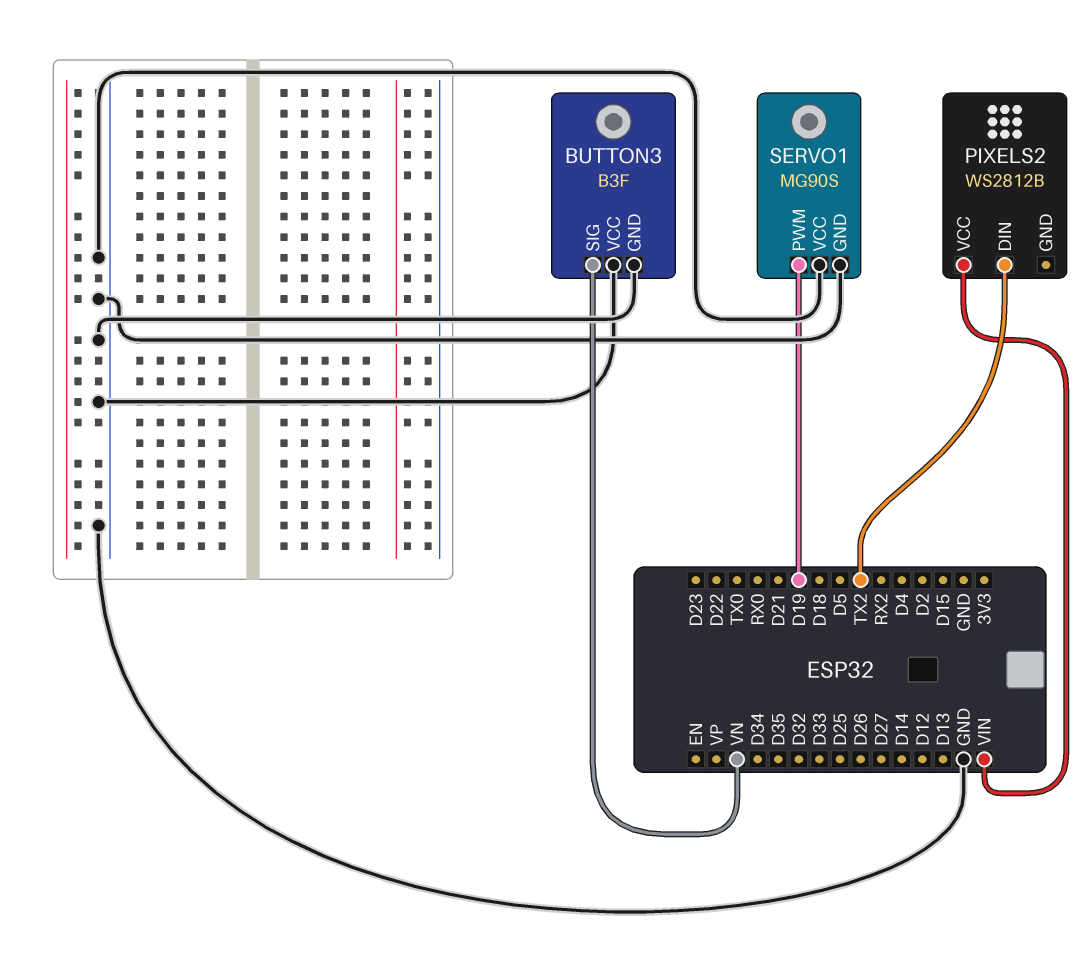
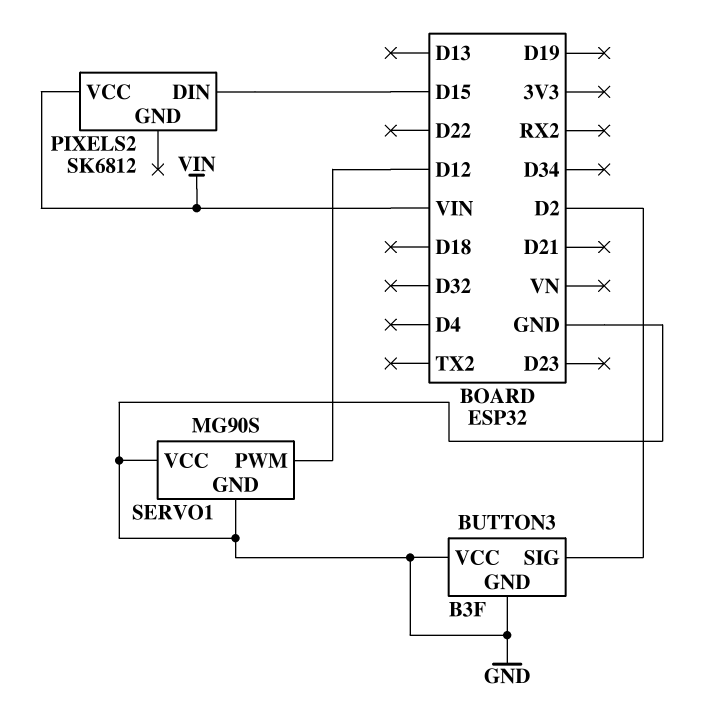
BUTTON3 pin SIG: VN -> D2
PIXELS2: WS2812B -> SK6812
PIXELS2 pin DIN: TX2 -> D15
SERVO1 pin PWM: D19 -> D12

